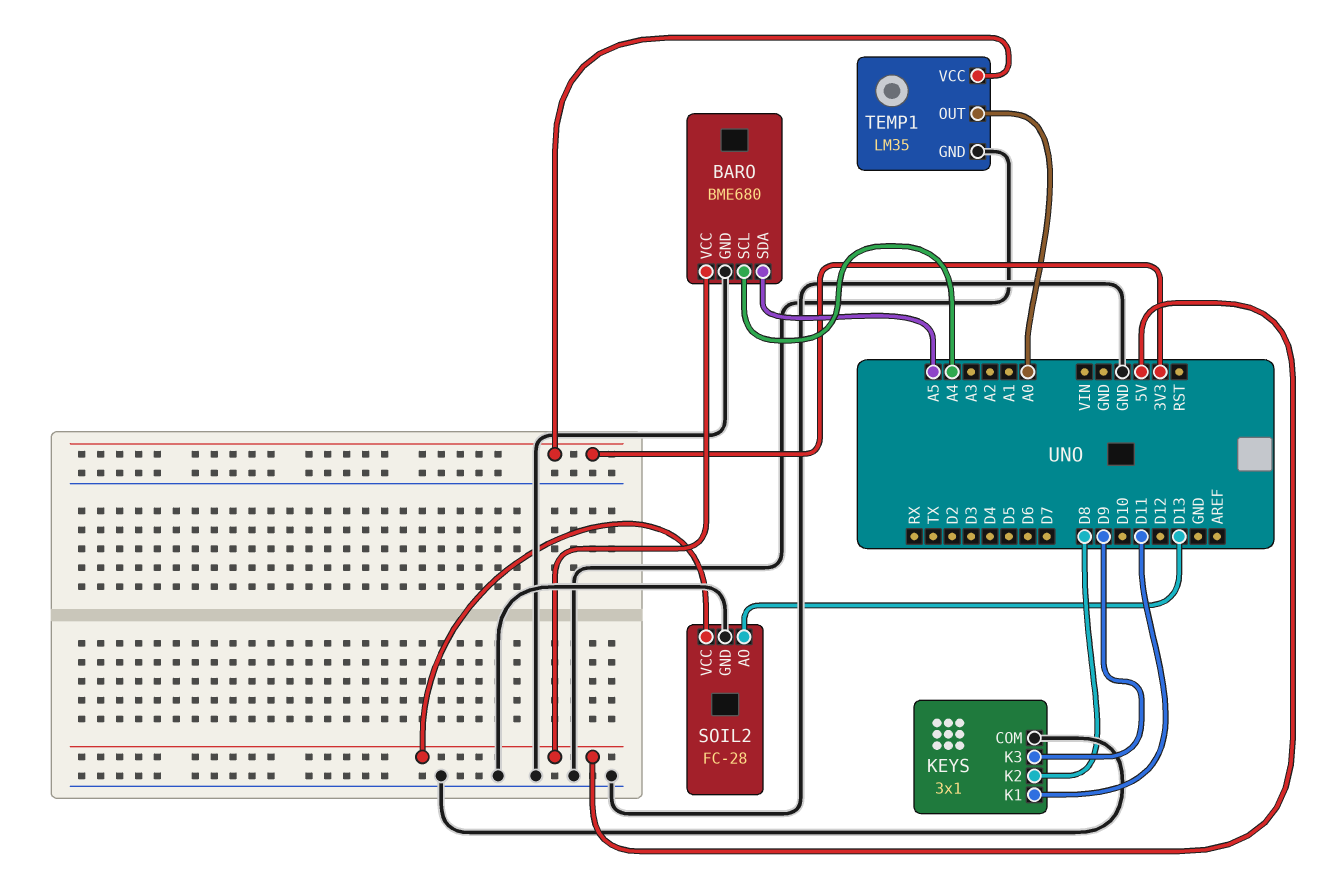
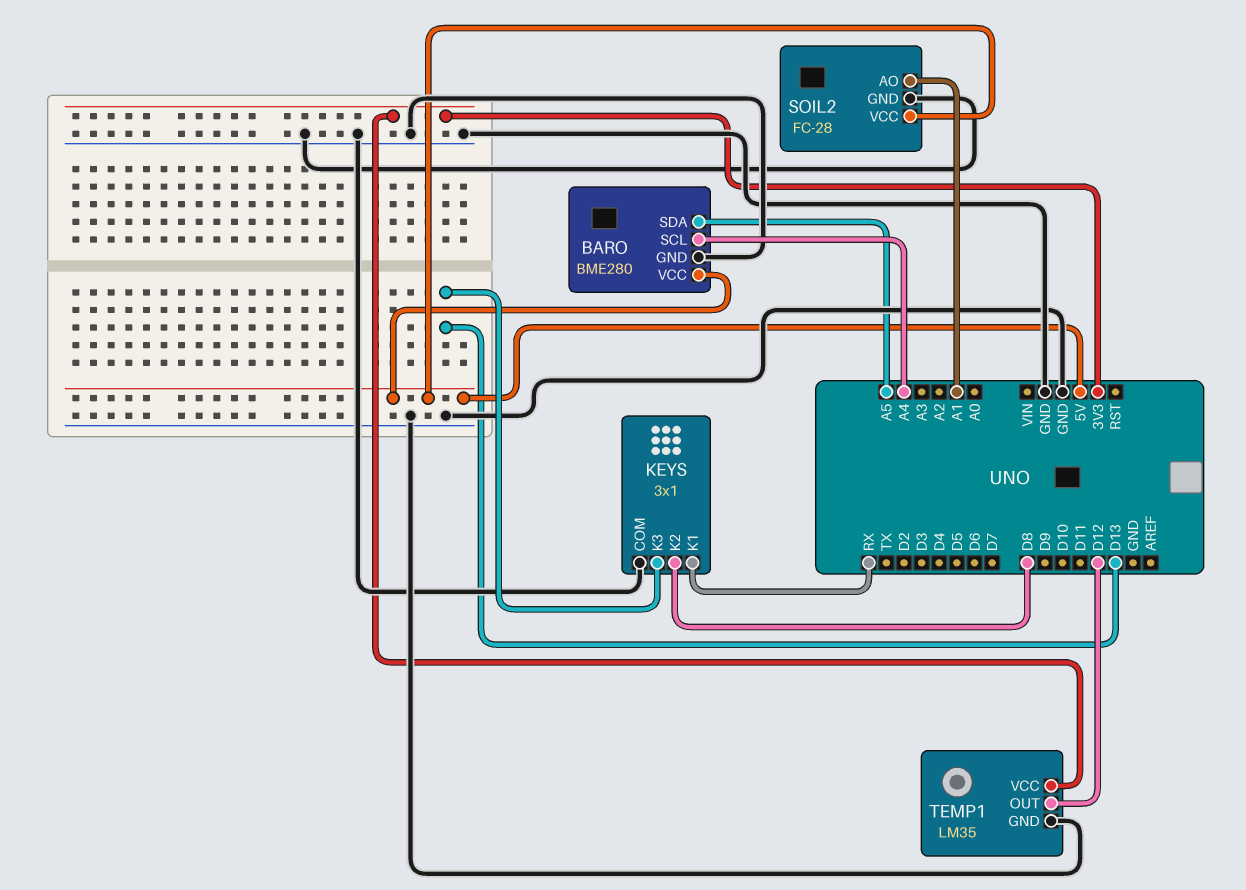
BARO: BME680 -> BME280
KEYS pin K1: D11 -> RX
KEYS pin K3: D9 -> D13
SOIL2 pin AO: D13 -> A1
TEMP1 pin OUT: A0 -> D12

